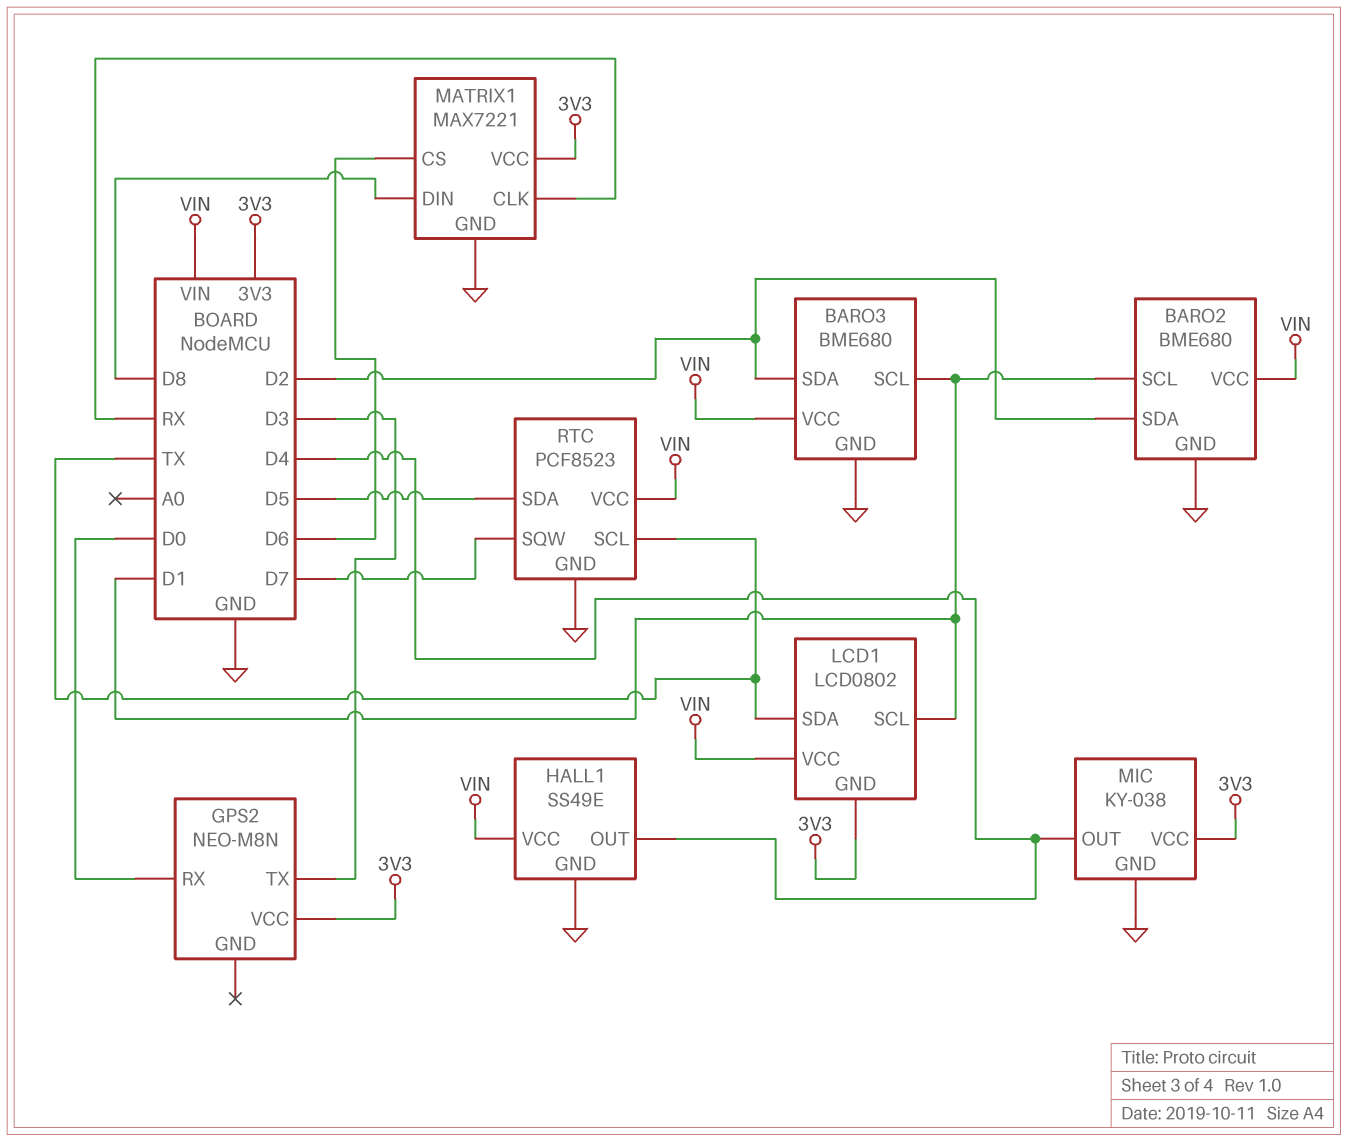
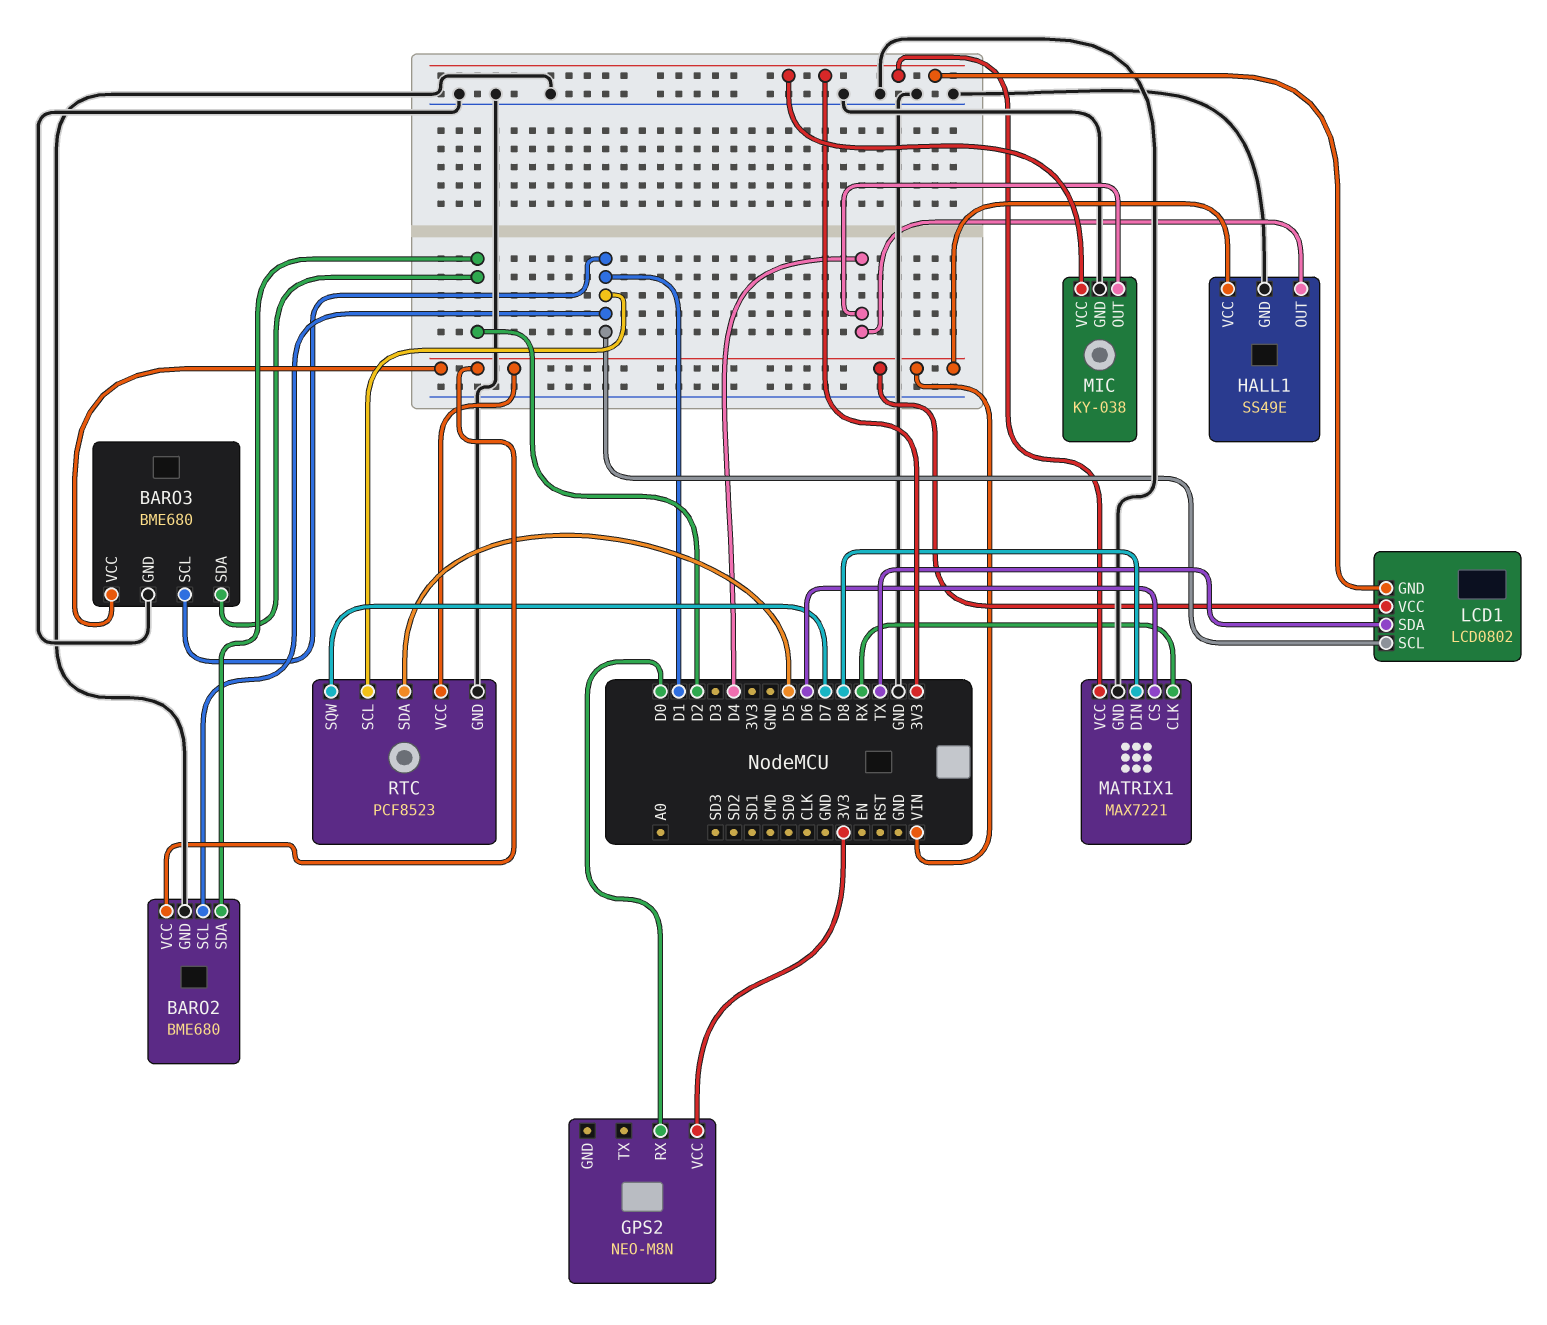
GPS2 pin TX: D3 -> none
RTC pin SCL: TX -> D1

